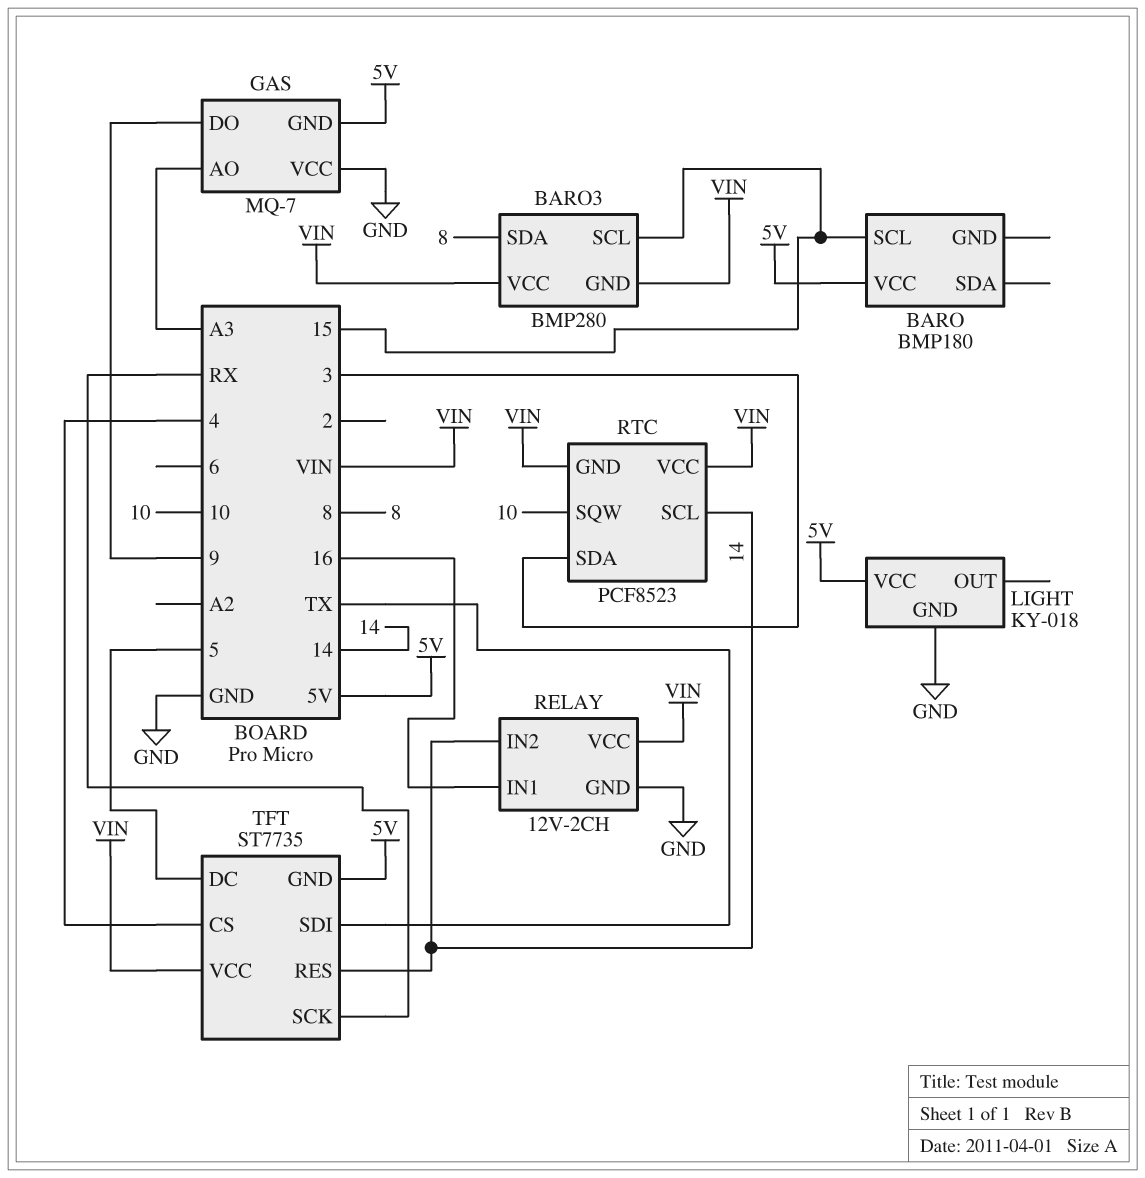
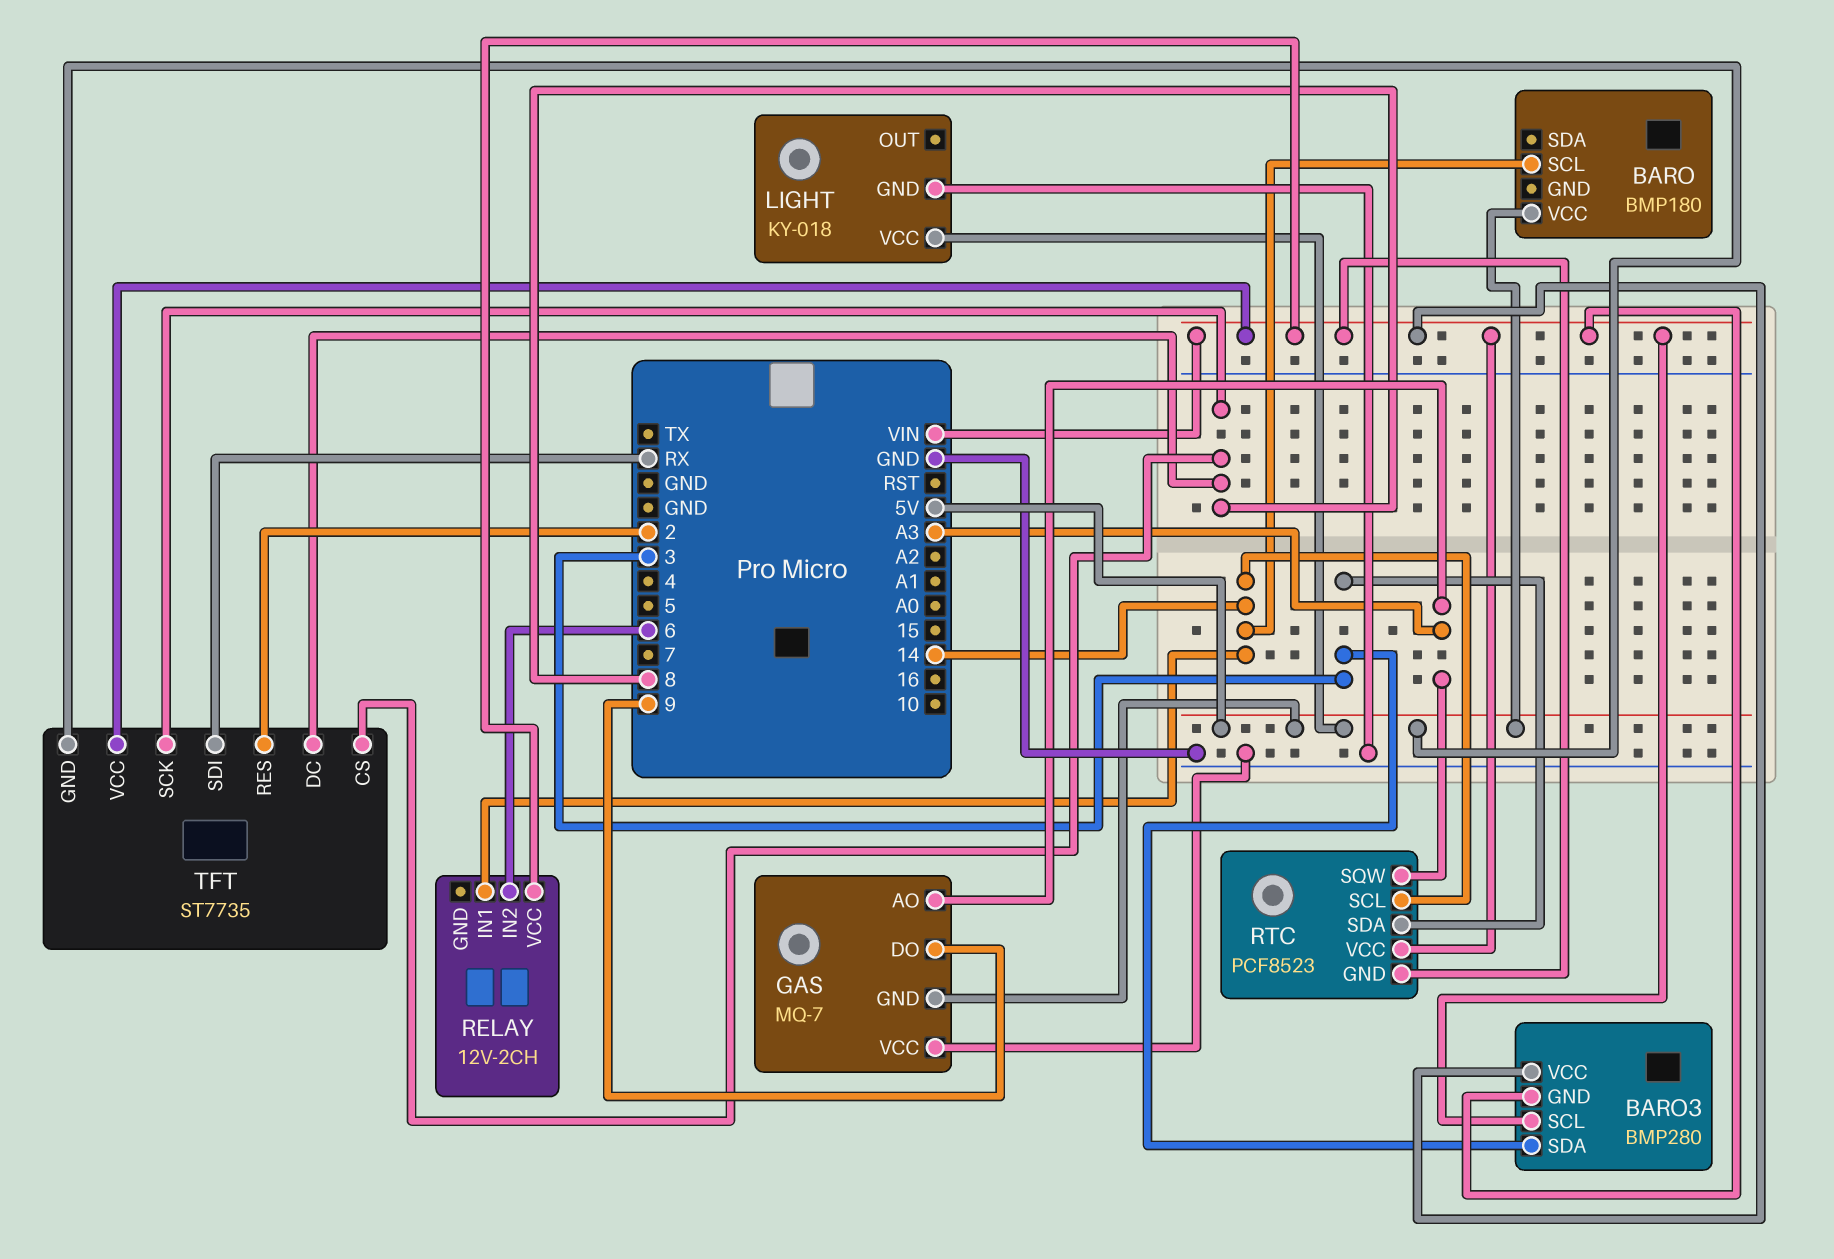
BARO pin SCL: 15 -> 14
BARO3 pin SCL: 15 -> VIN
BARO3 pin SDA: 8 -> 3
RELAY pin GND: GND -> none
RELAY pin IN1: 16 -> 14
RELAY pin IN2: 14 -> 6
RTC pin SQW: 10 -> A3
TFT pin CS: 4 -> 8
TFT pin DC: 5 -> 8
TFT pin RES: 14 -> 2
TFT pin SCK: RX -> 8
TFT pin SDI: TX -> RX

